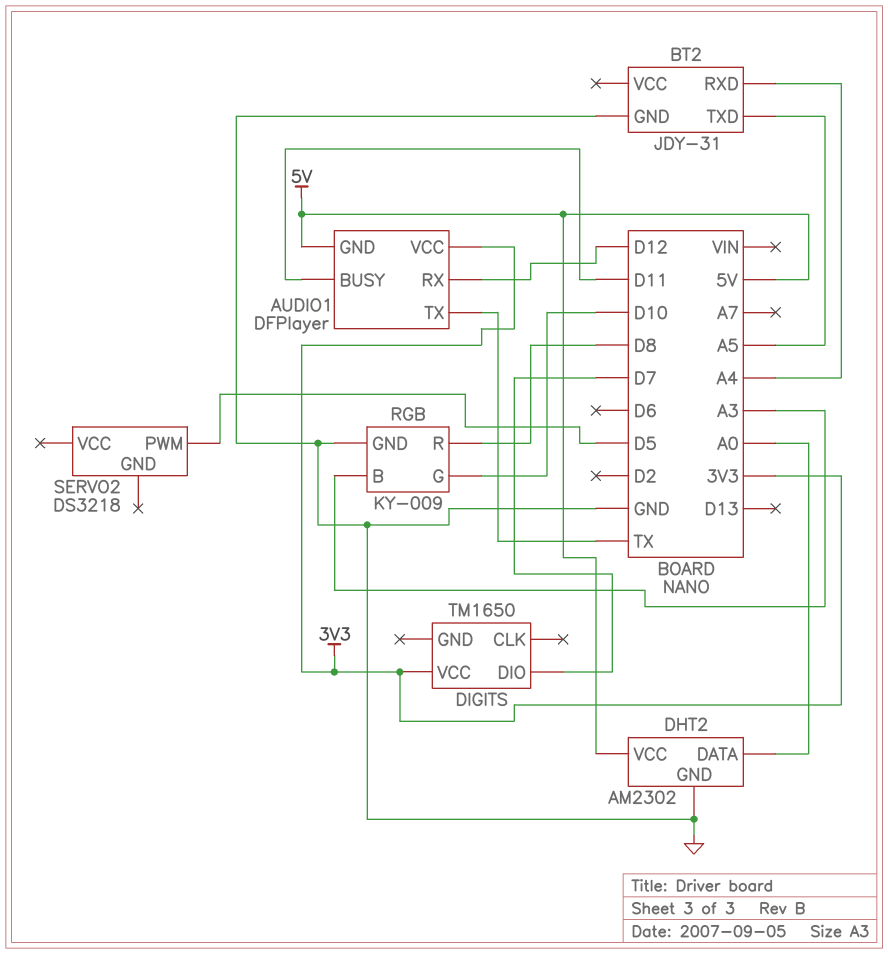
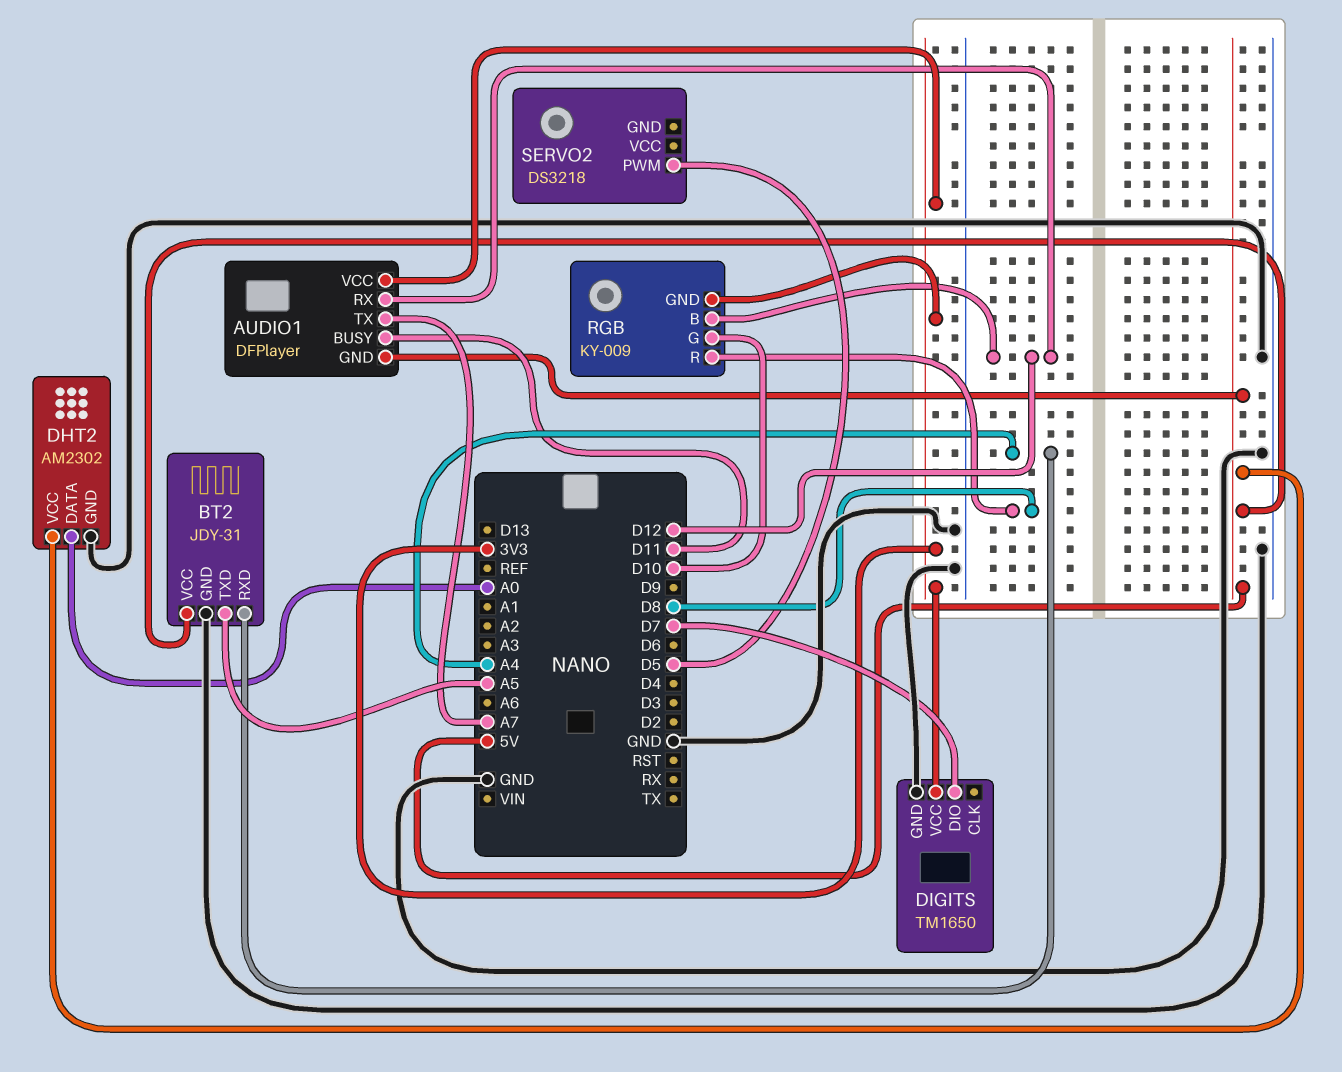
AUDIO1 pin TX: TX -> A7
BT2 pin VCC: none -> 5V
DIGITS pin GND: none -> GND
RGB pin B: A3 -> D12
RGB pin GND: GND -> 3V3

